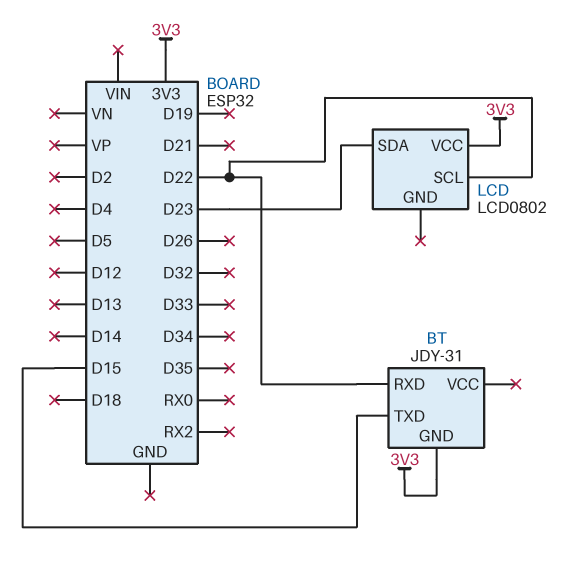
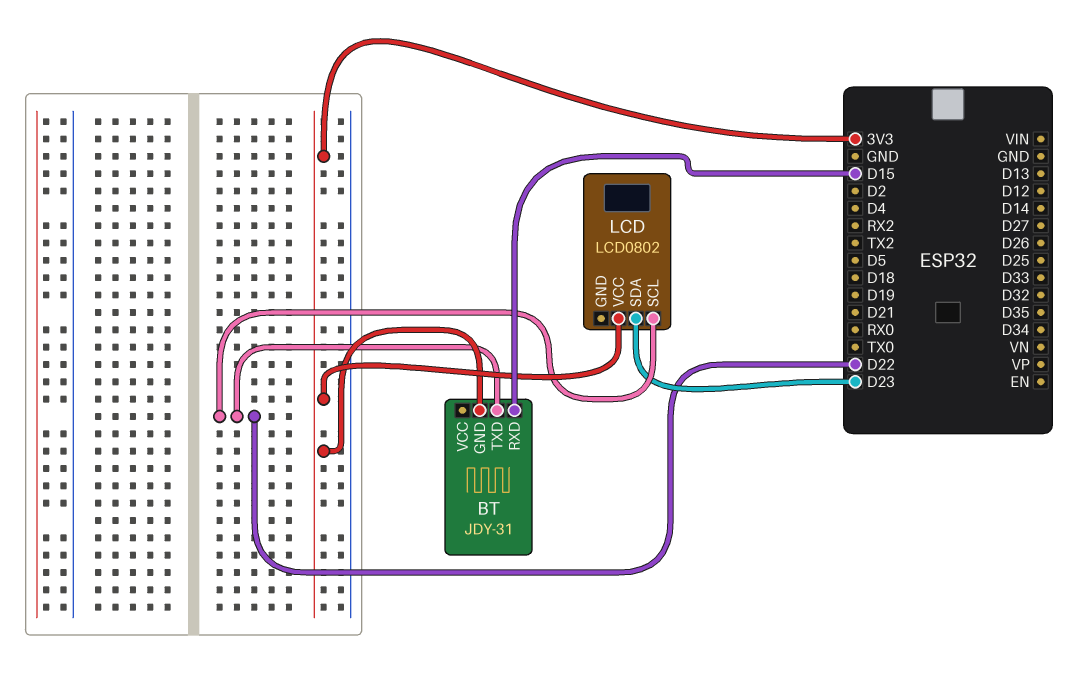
BT pin RXD: D22 -> D15
BT pin TXD: D15 -> D22

